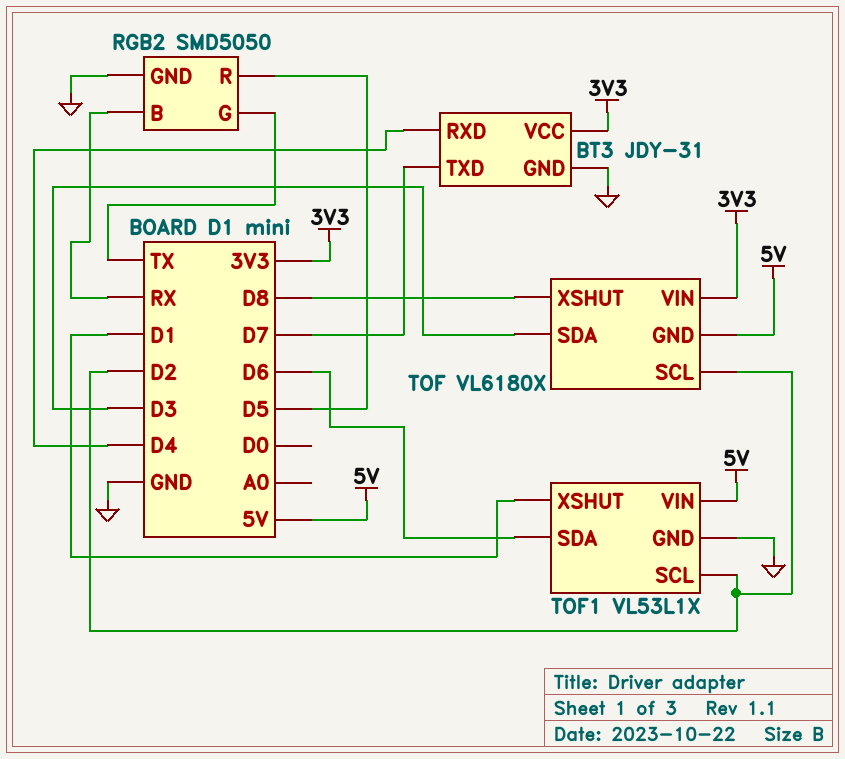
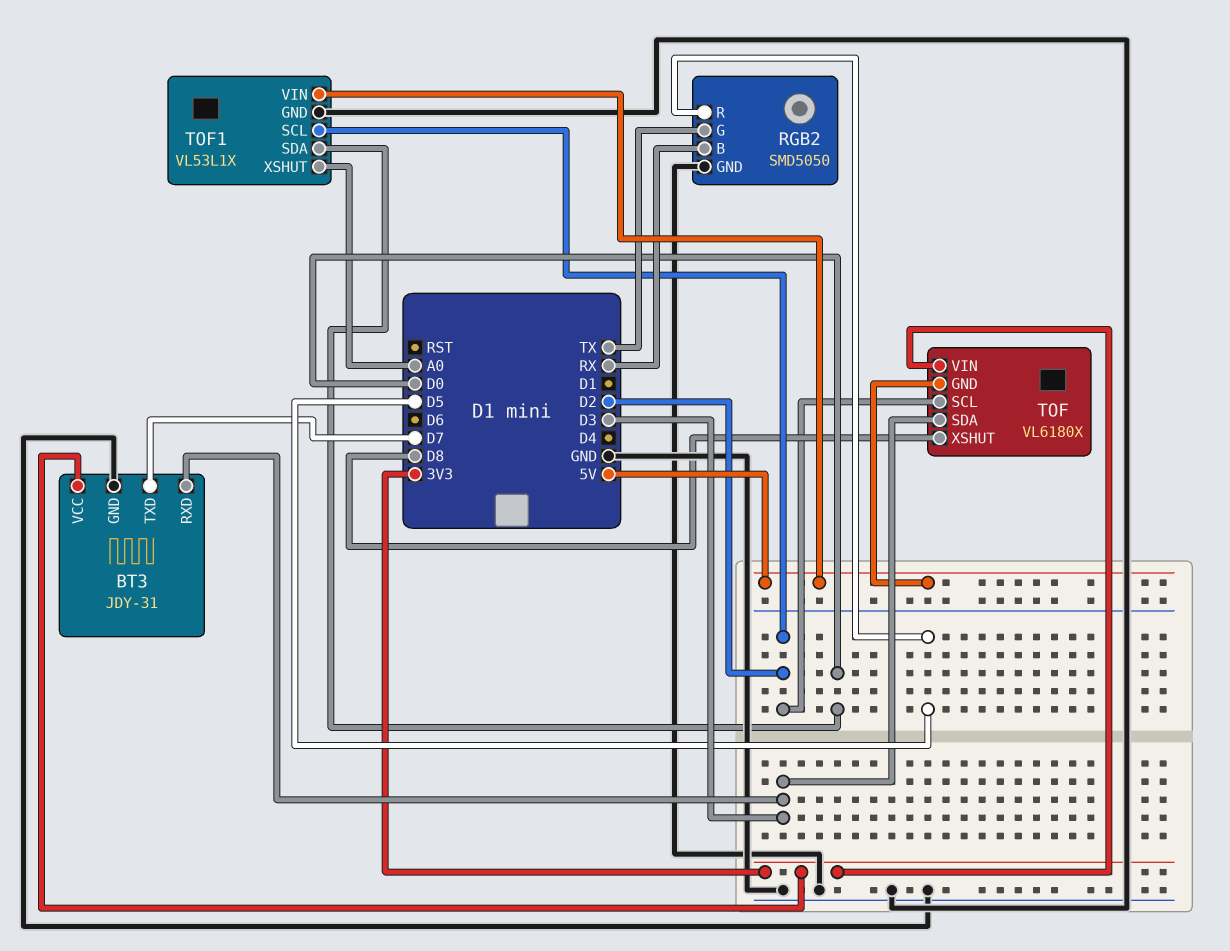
BT3 pin RXD: D4 -> D3
TOF1 pin SDA: D6 -> D0
TOF1 pin XSHUT: D1 -> A0

